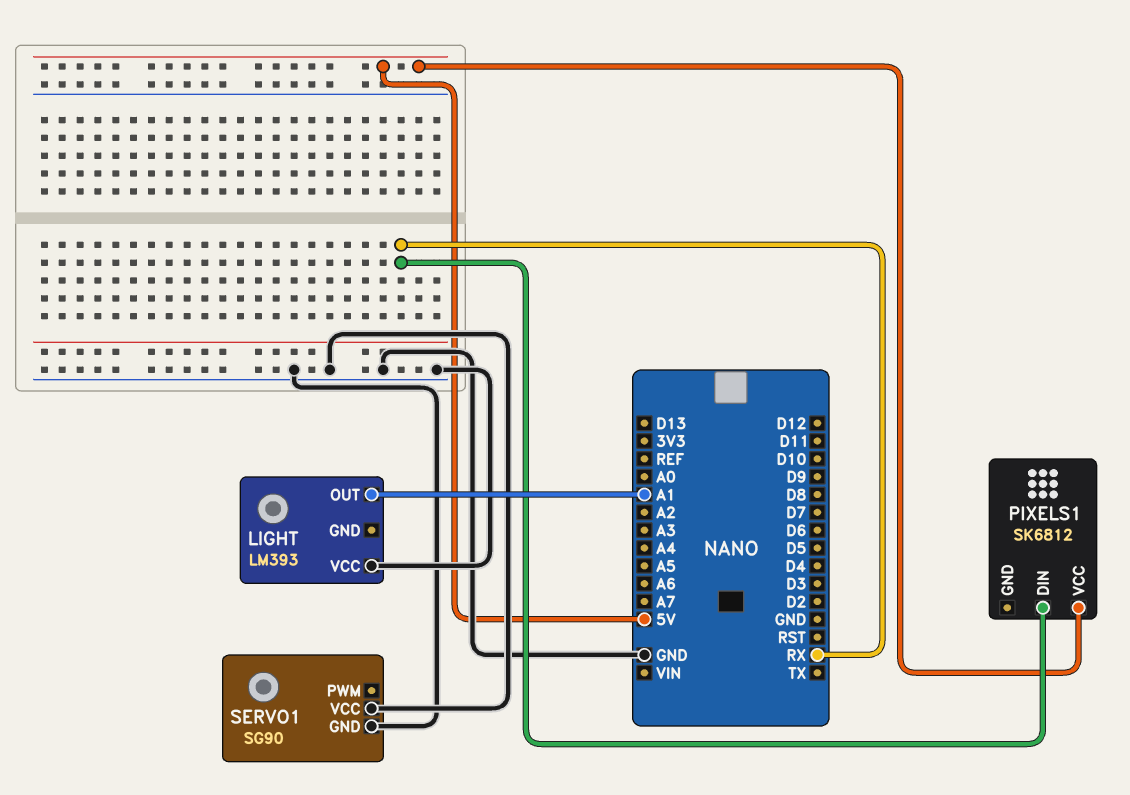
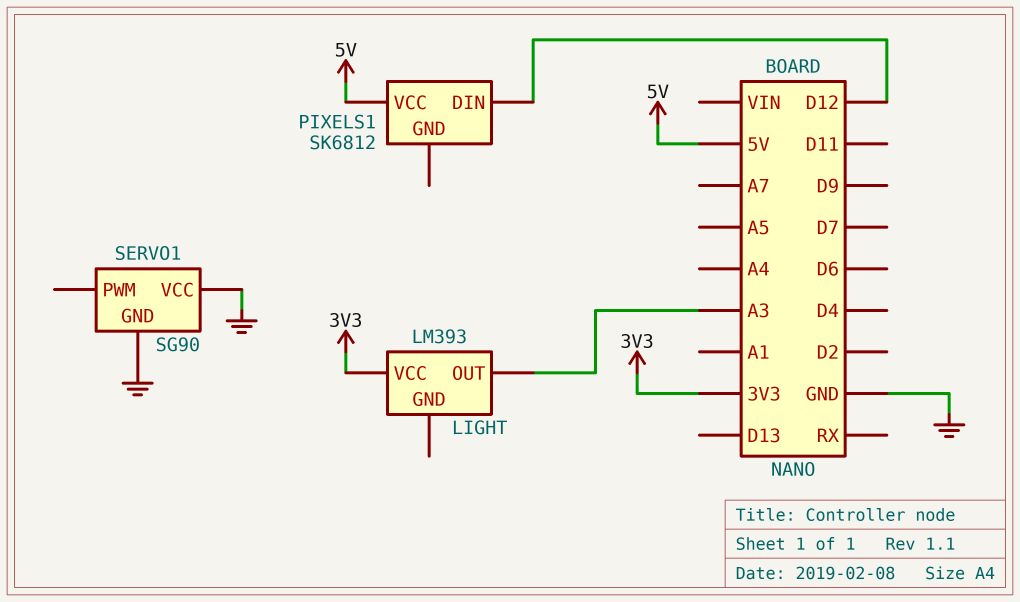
LIGHT pin OUT: A1 -> A3
LIGHT pin VCC: GND -> 3V3
PIXELS1 pin DIN: RX -> D12

